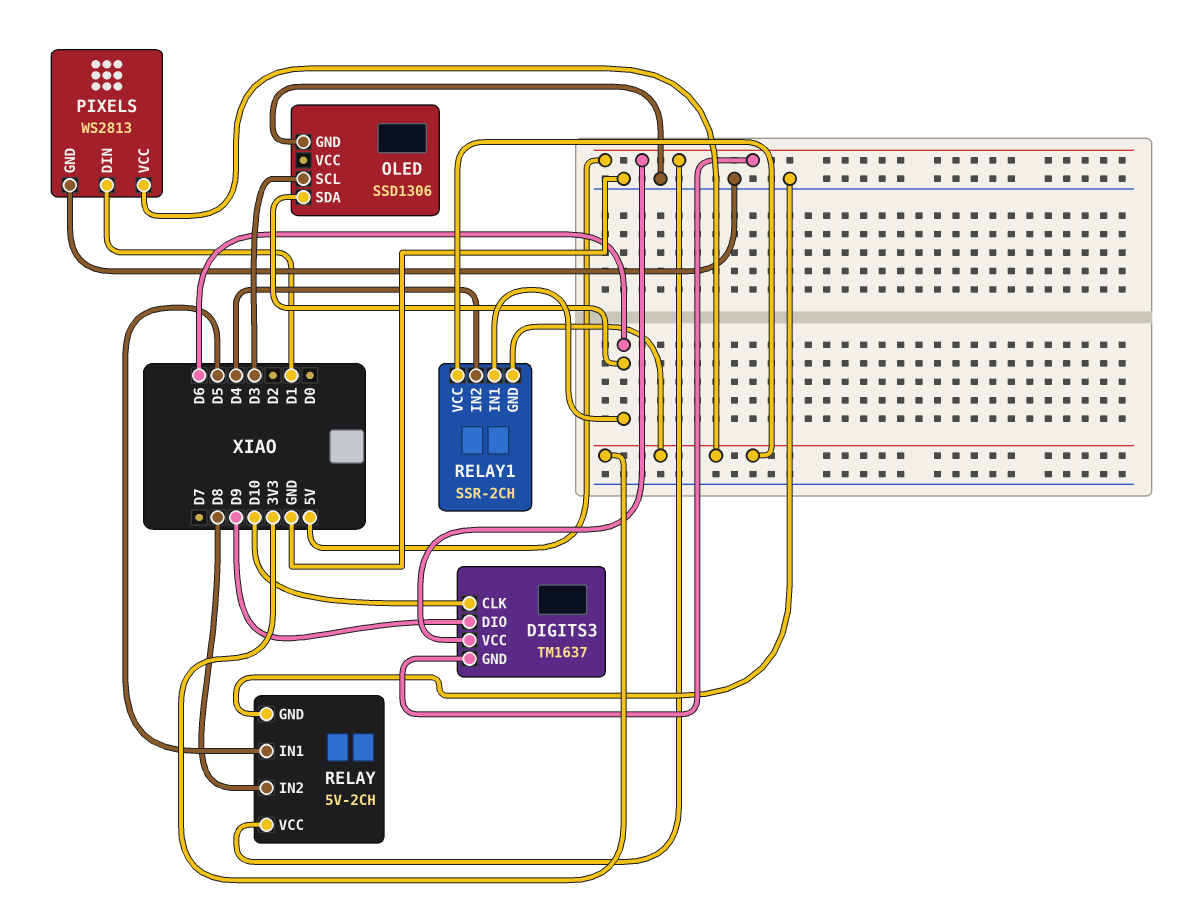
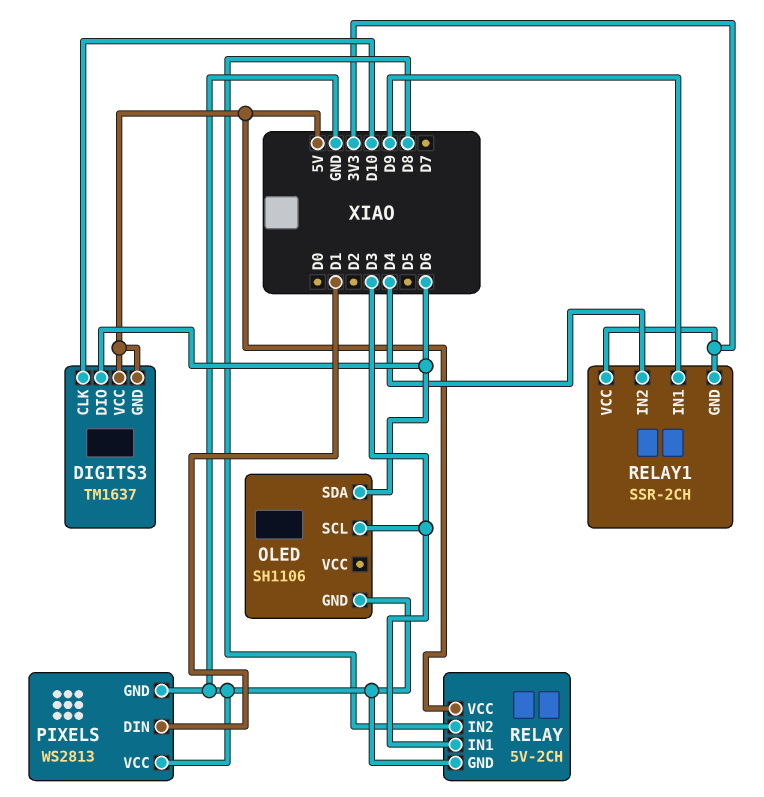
DIGITS3 pin DIO: D9 -> D6
OLED: SSD1306 -> SH1106
PIXELS pin VCC: 3V3 -> GND
RELAY pin IN1: D5 -> D3
RELAY1 pin IN1: D6 -> D9

